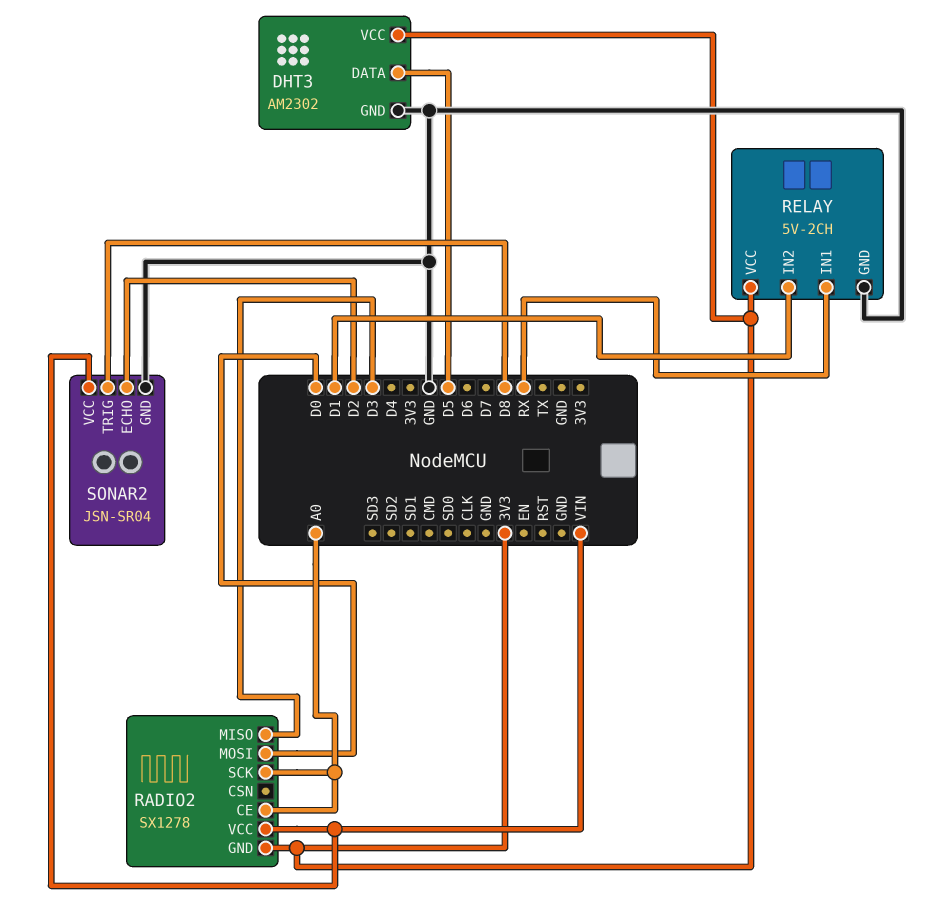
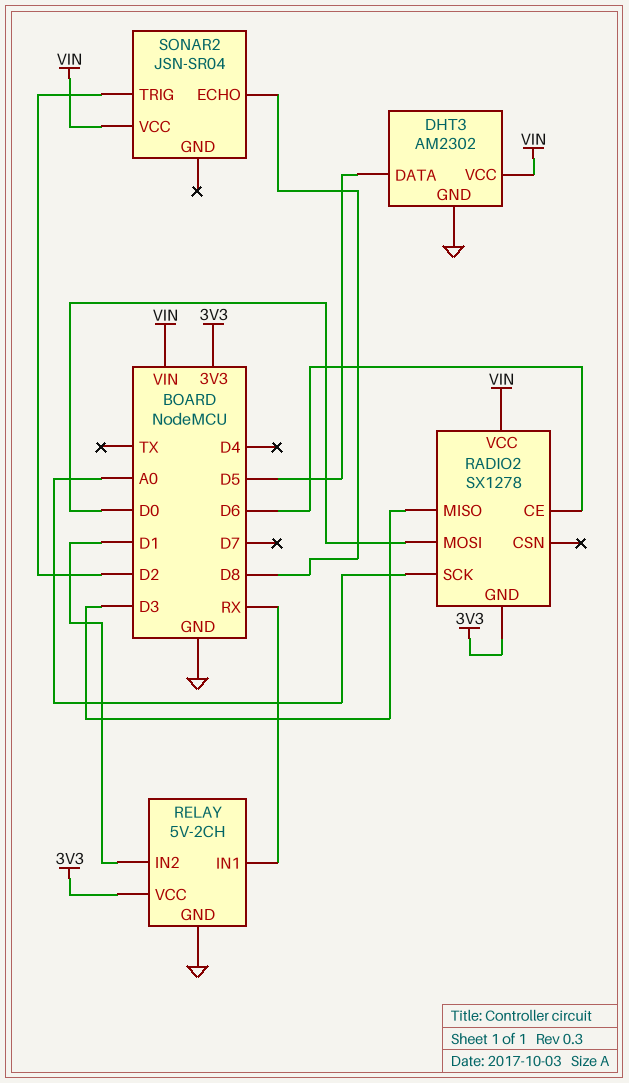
DHT3 pin VCC: 3V3 -> VIN
RADIO2 pin CE: A0 -> D6
SONAR2 pin ECHO: D2 -> D8
SONAR2 pin GND: GND -> none
SONAR2 pin TRIG: D8 -> D2

